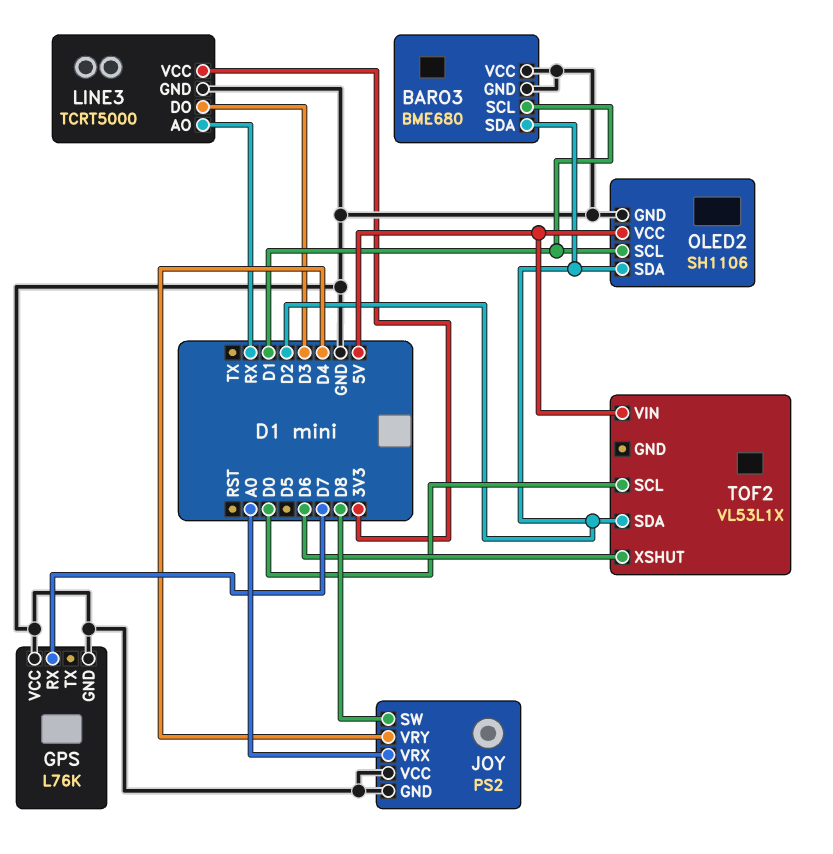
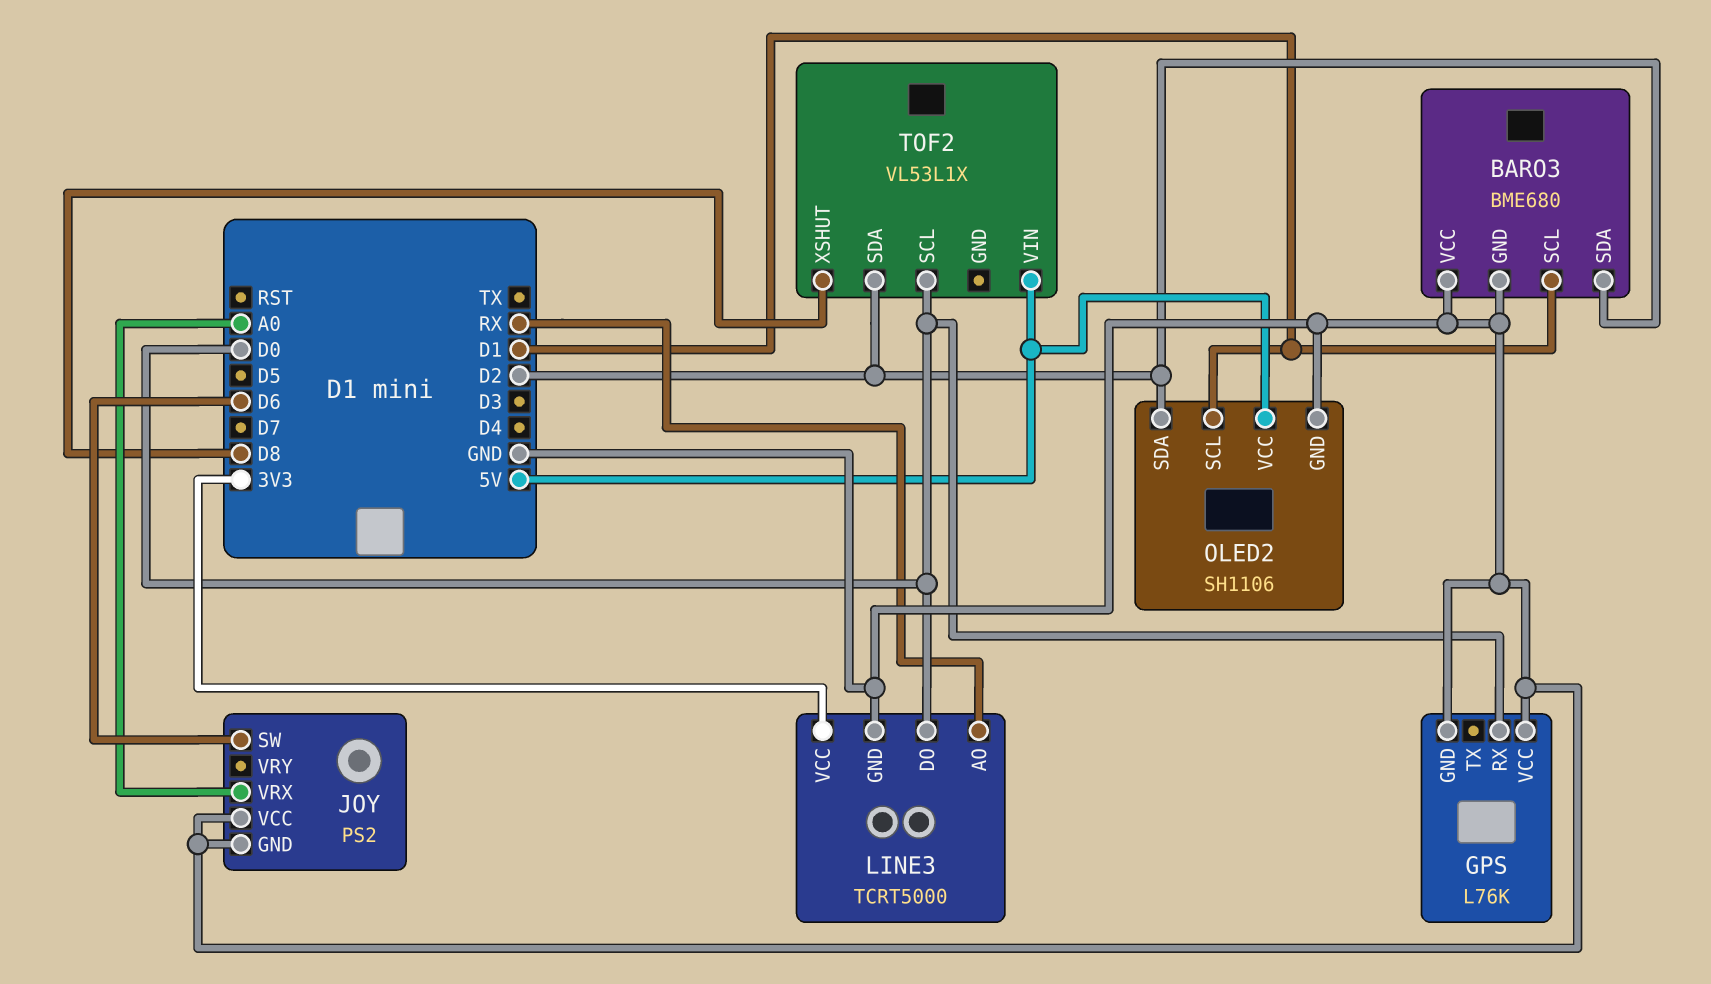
GPS pin RX: D7 -> D0
JOY pin SW: D8 -> D6
JOY pin VRY: D4 -> none
LINE3 pin DO: D3 -> D0
TOF2 pin XSHUT: D6 -> D8

